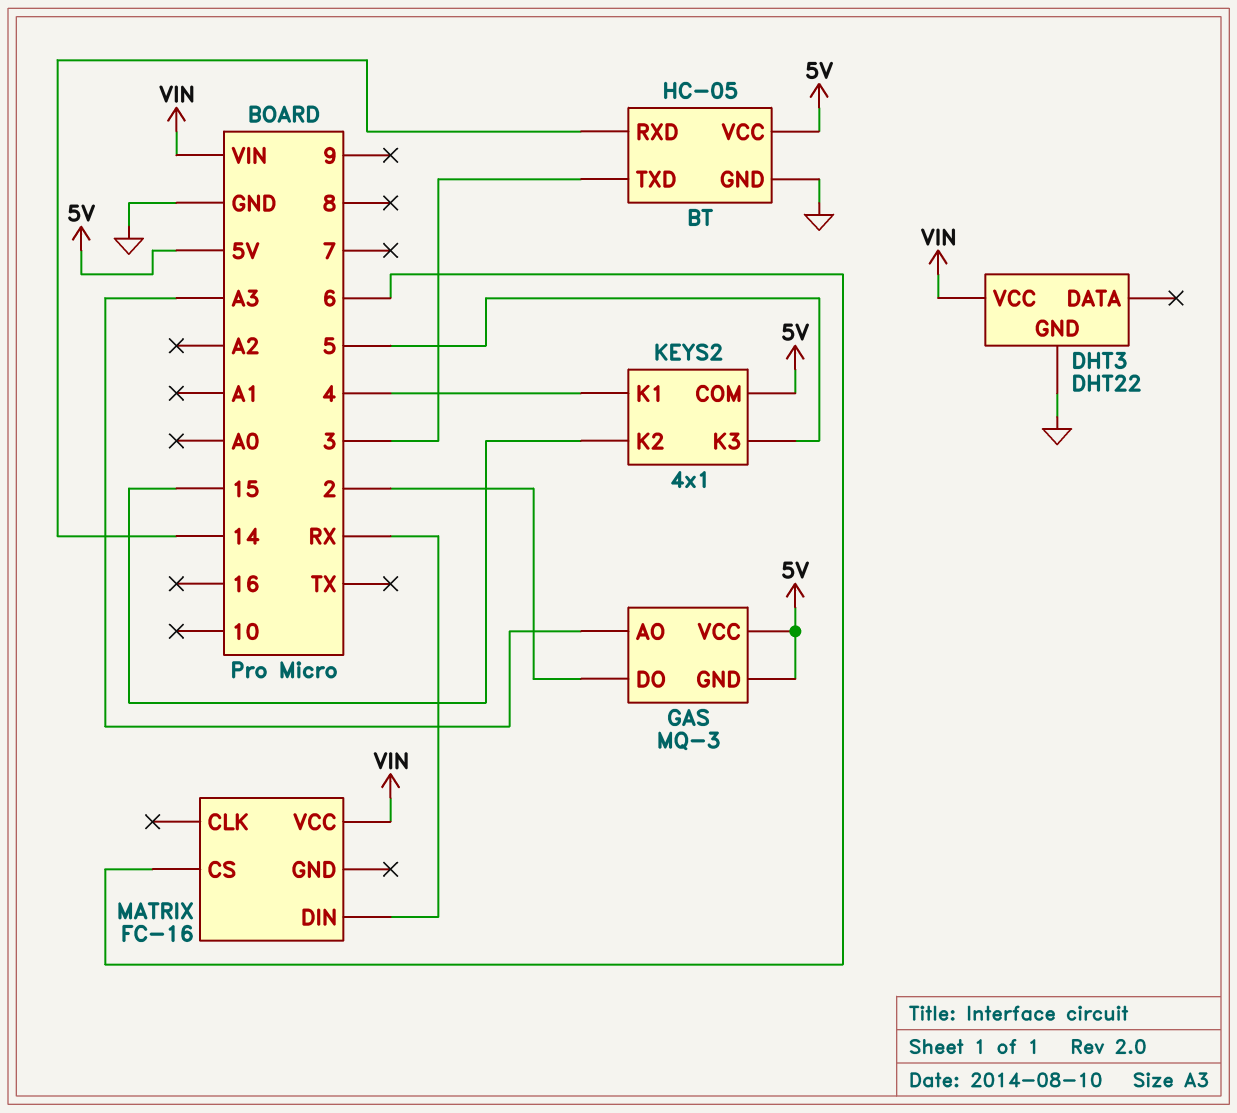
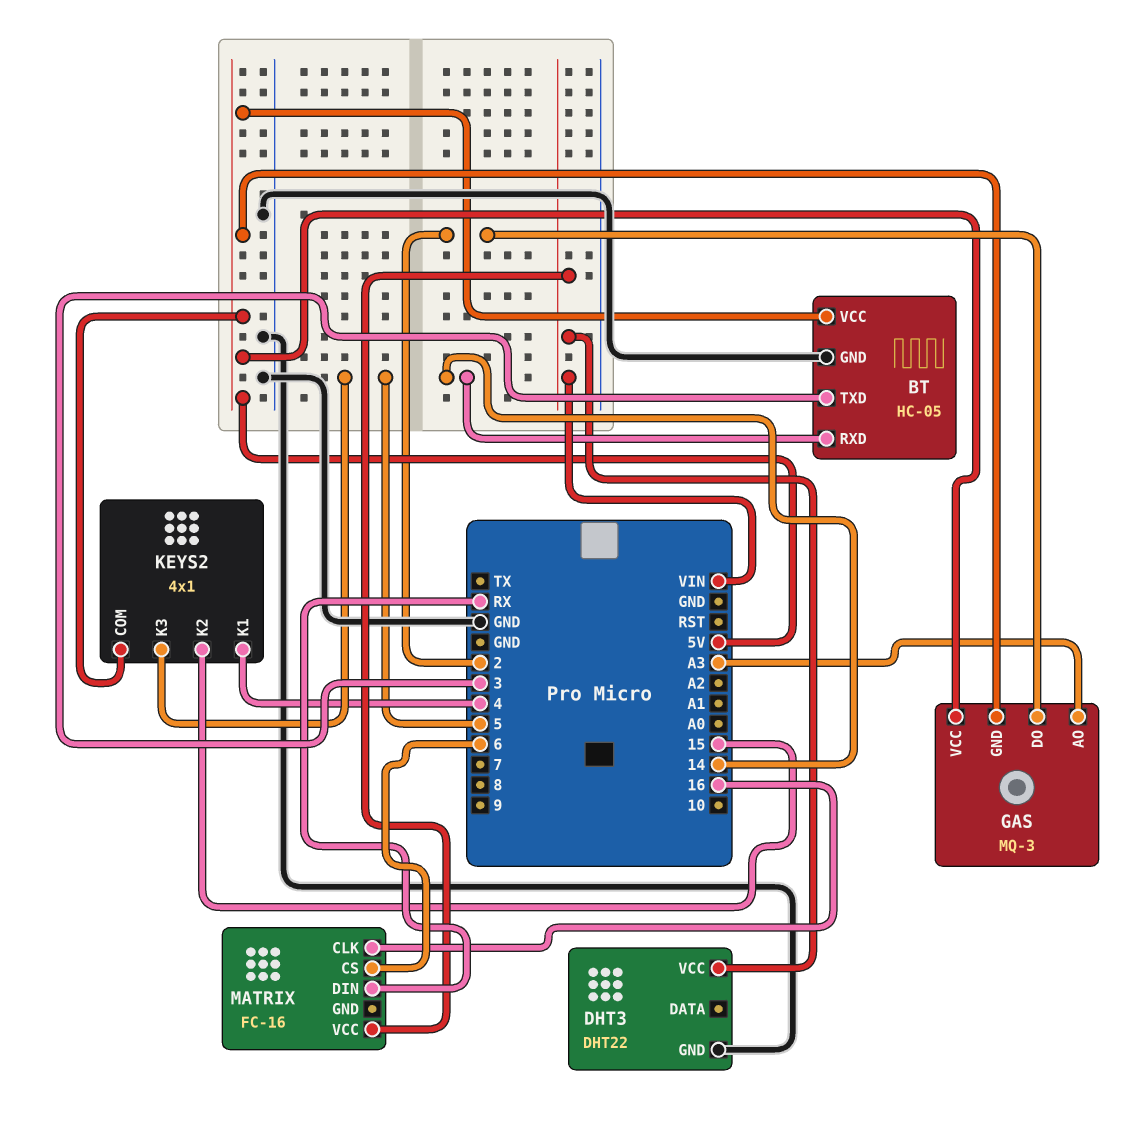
MATRIX pin CLK: none -> 16

